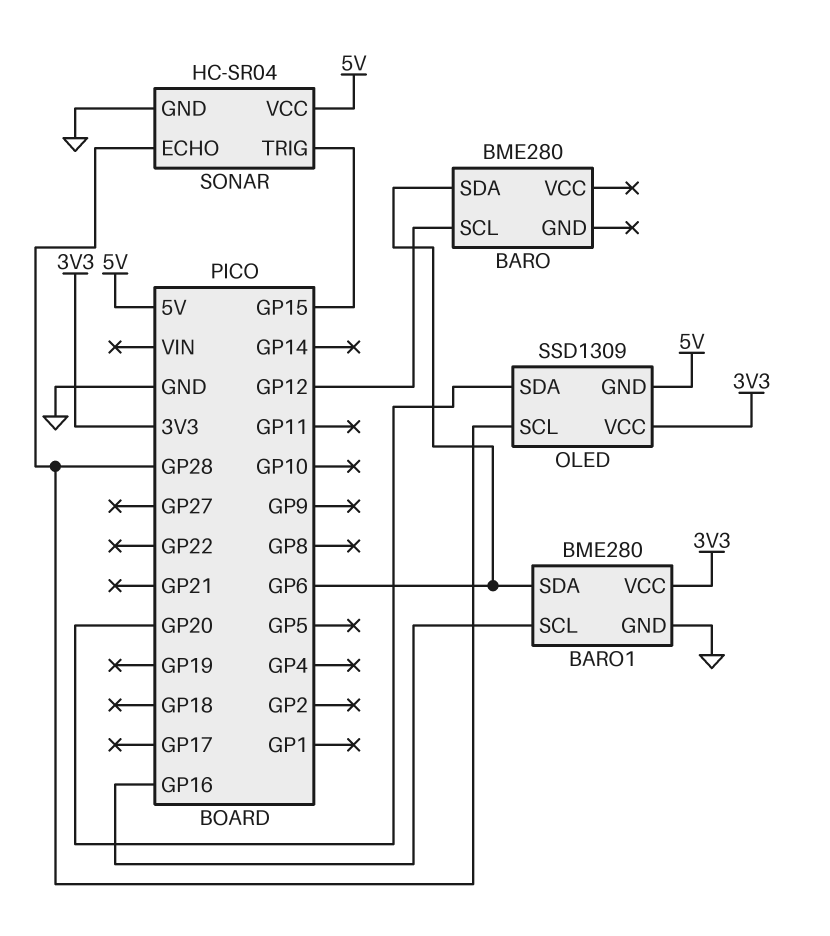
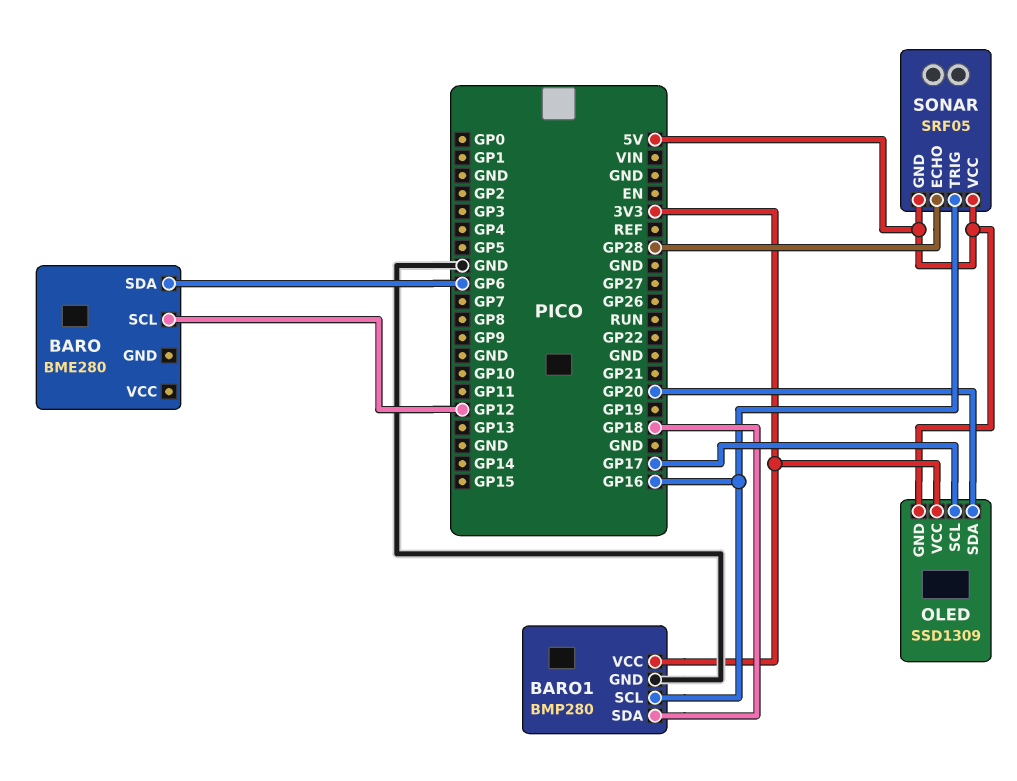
BARO1: BME280 -> BMP280
BARO1 pin SDA: GP6 -> GP18
OLED pin SCL: GP28 -> GP17
SONAR: HC-SR04 -> SRF05
SONAR pin GND: GND -> 5V
SONAR pin TRIG: GP15 -> GP16

